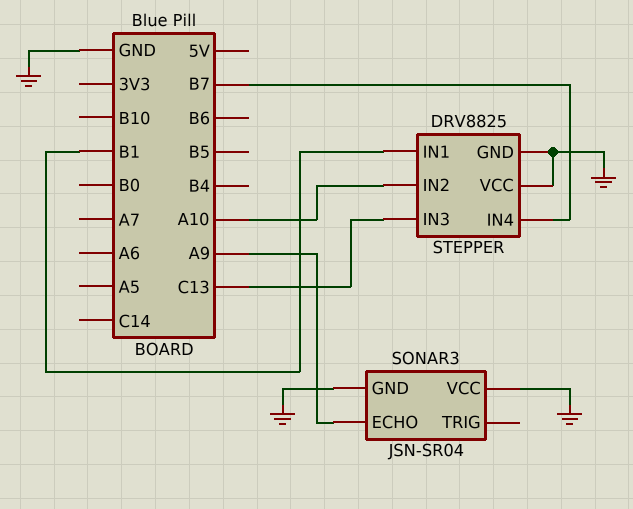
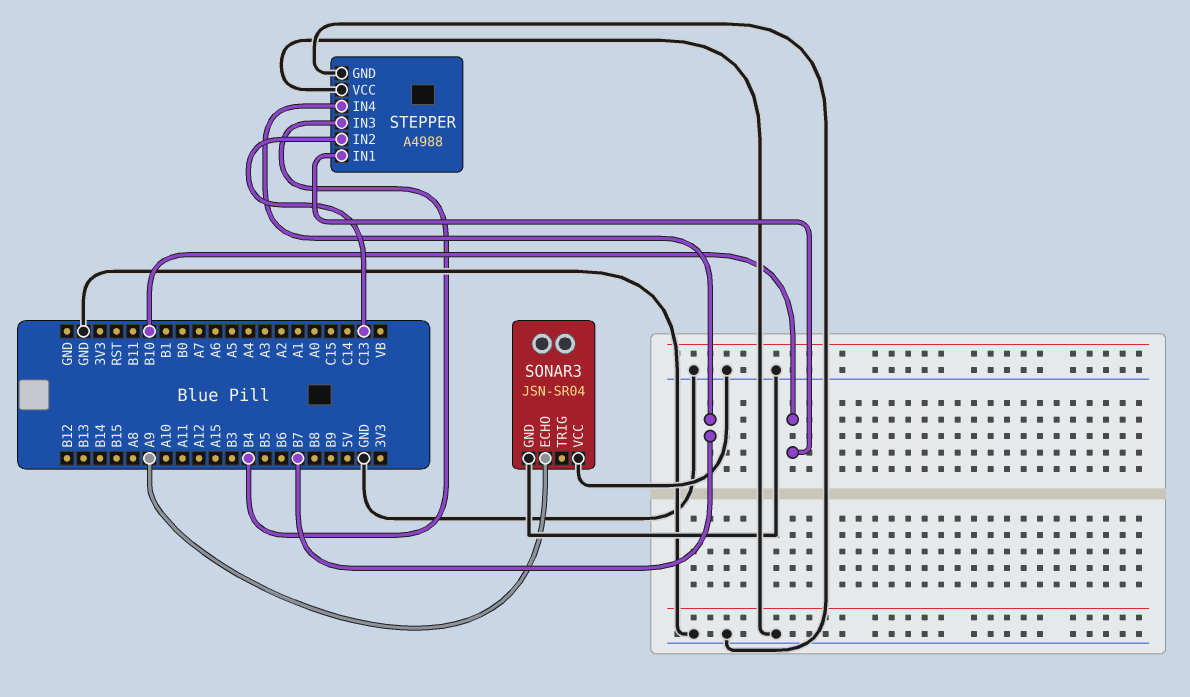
STEPPER: DRV8825 -> A4988
STEPPER pin IN1: B1 -> B10
STEPPER pin IN2: A10 -> C13
STEPPER pin IN3: C13 -> B4

